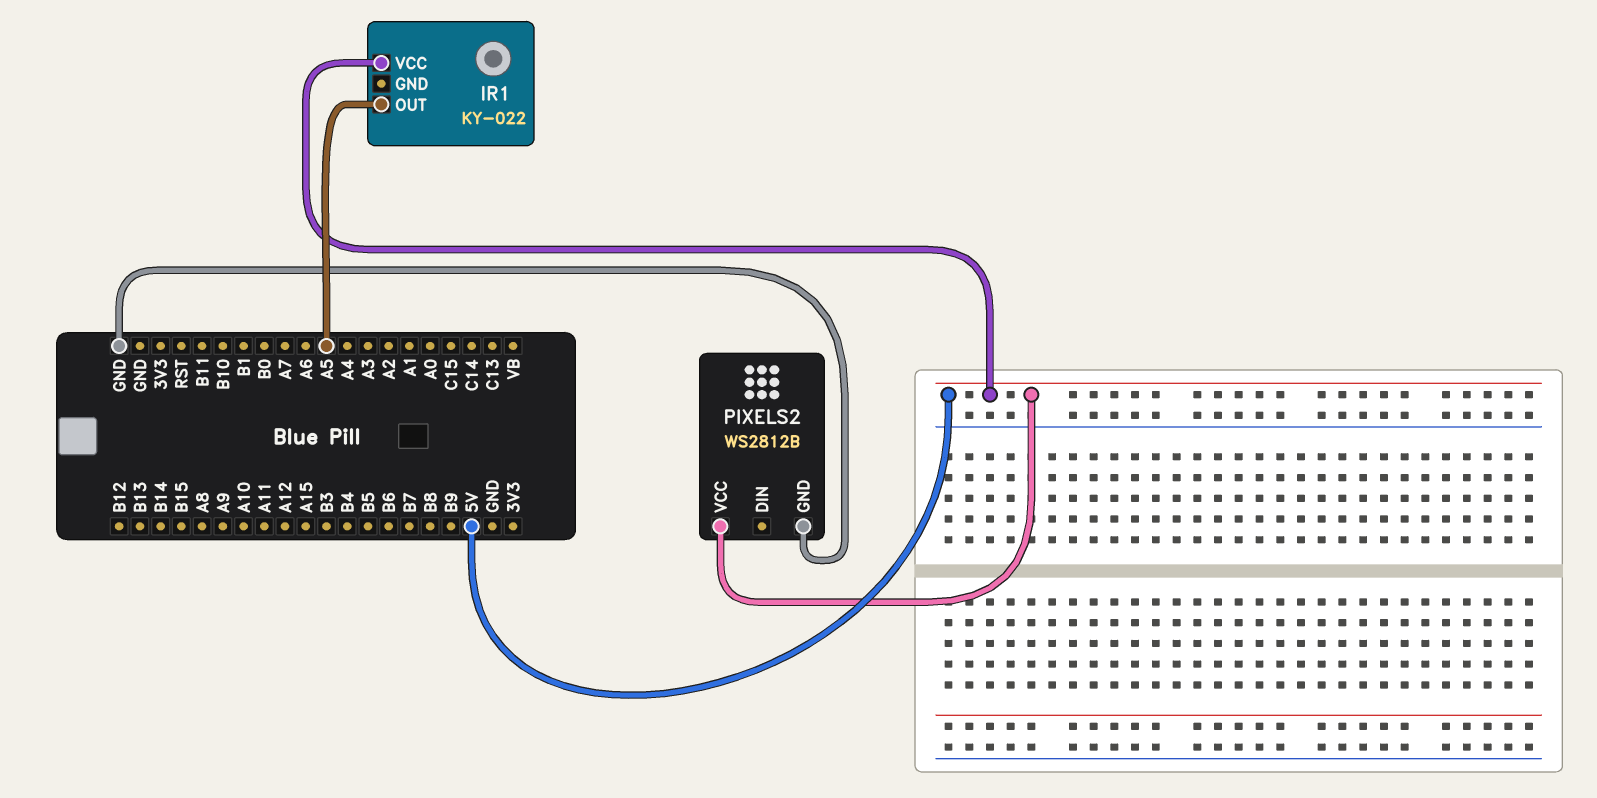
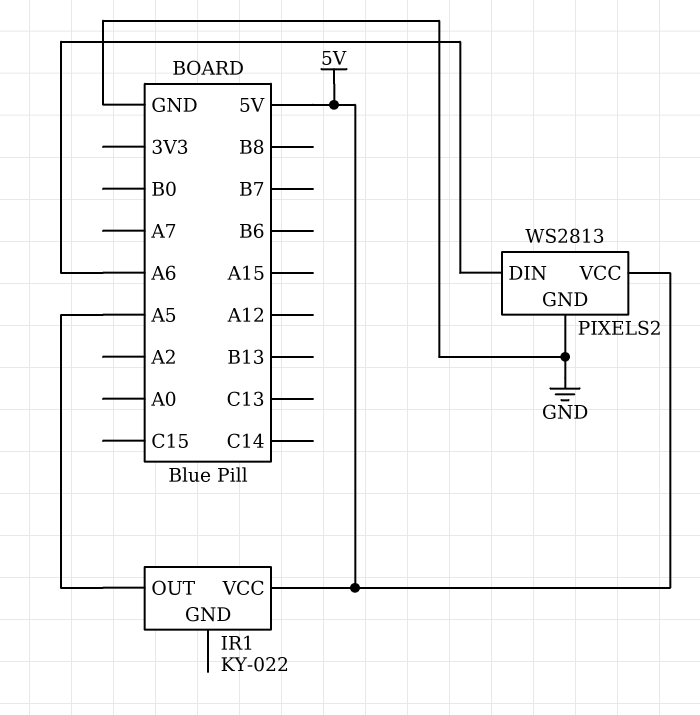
PIXELS2: WS2812B -> WS2813
PIXELS2 pin DIN: none -> A6

